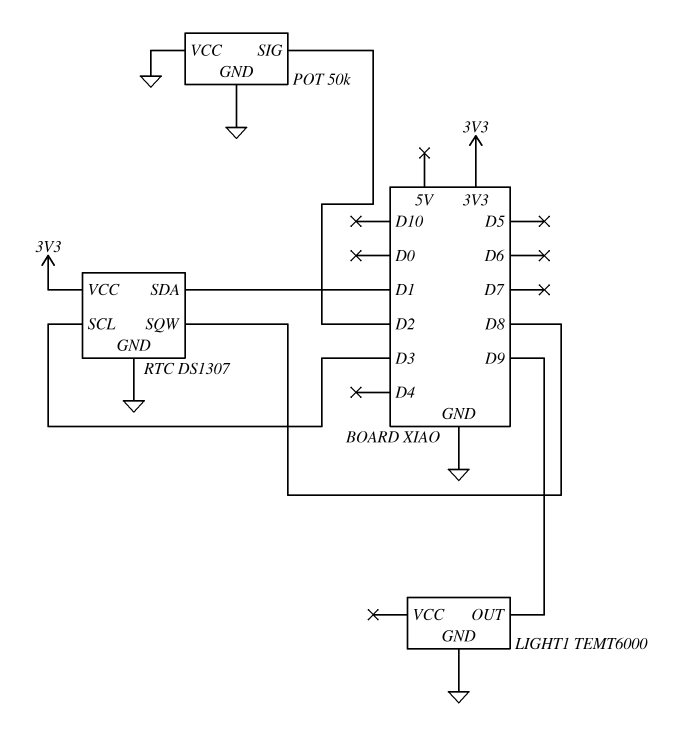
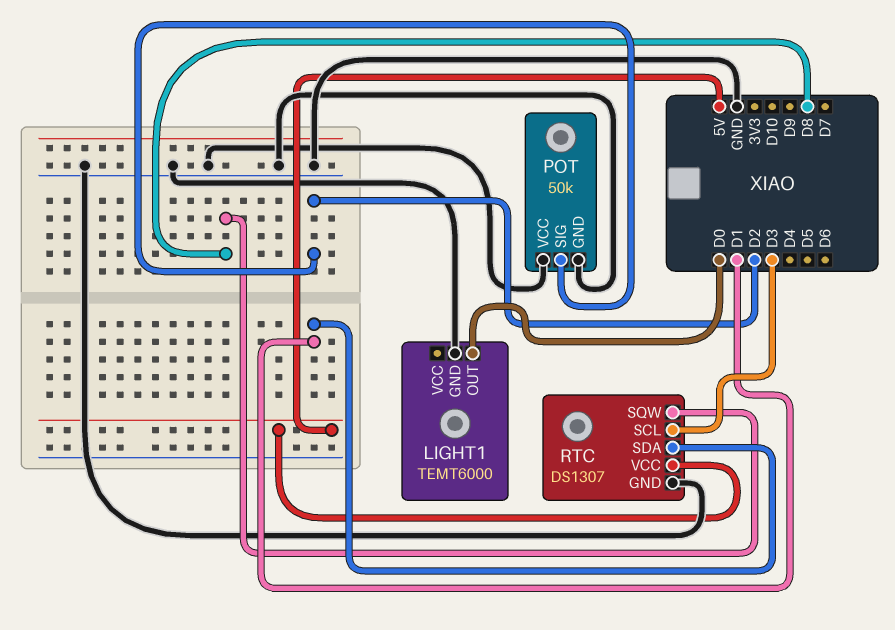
LIGHT1 pin OUT: D9 -> D0
RTC pin VCC: 3V3 -> 5V

